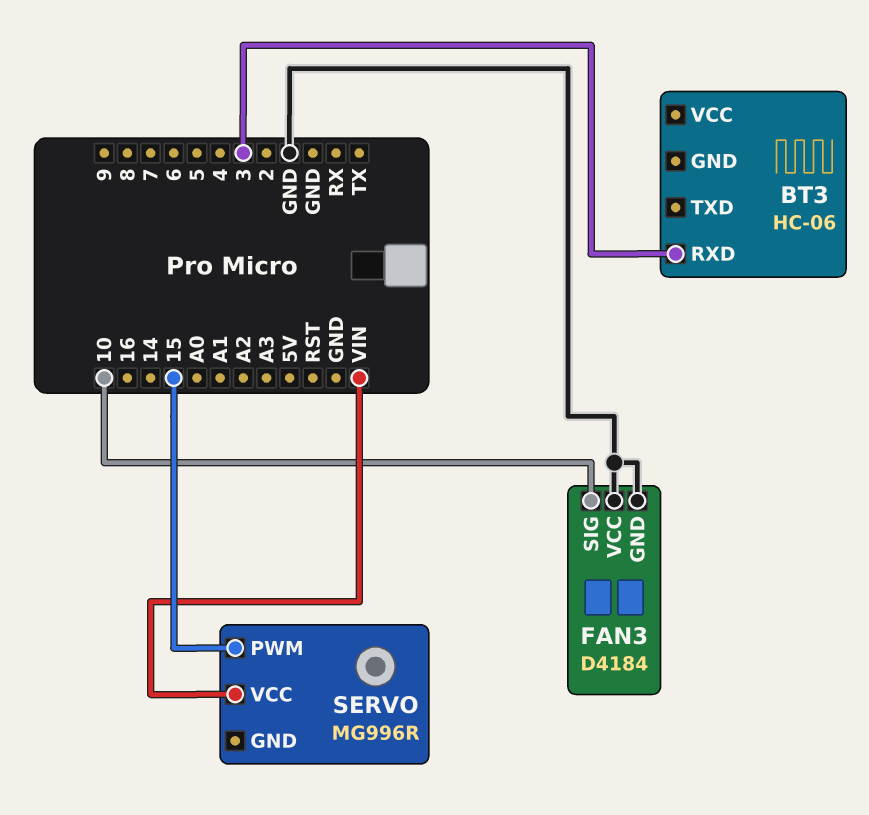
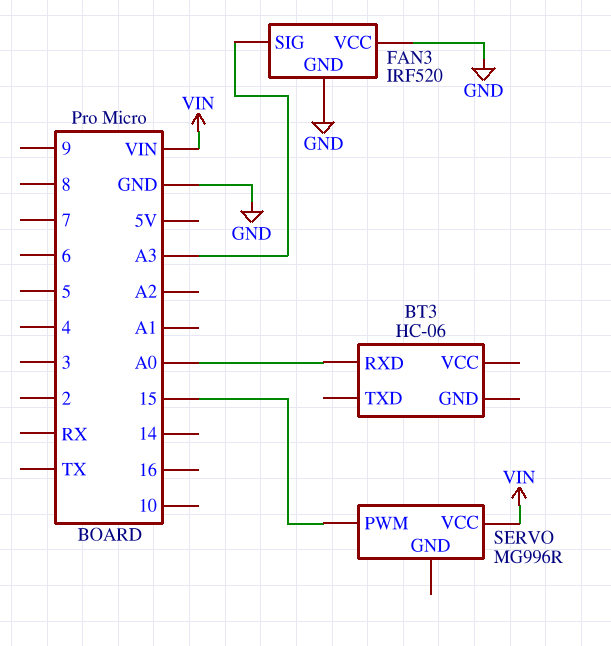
BT3 pin RXD: 3 -> A0
FAN3: D4184 -> IRF520
FAN3 pin SIG: 10 -> A3

